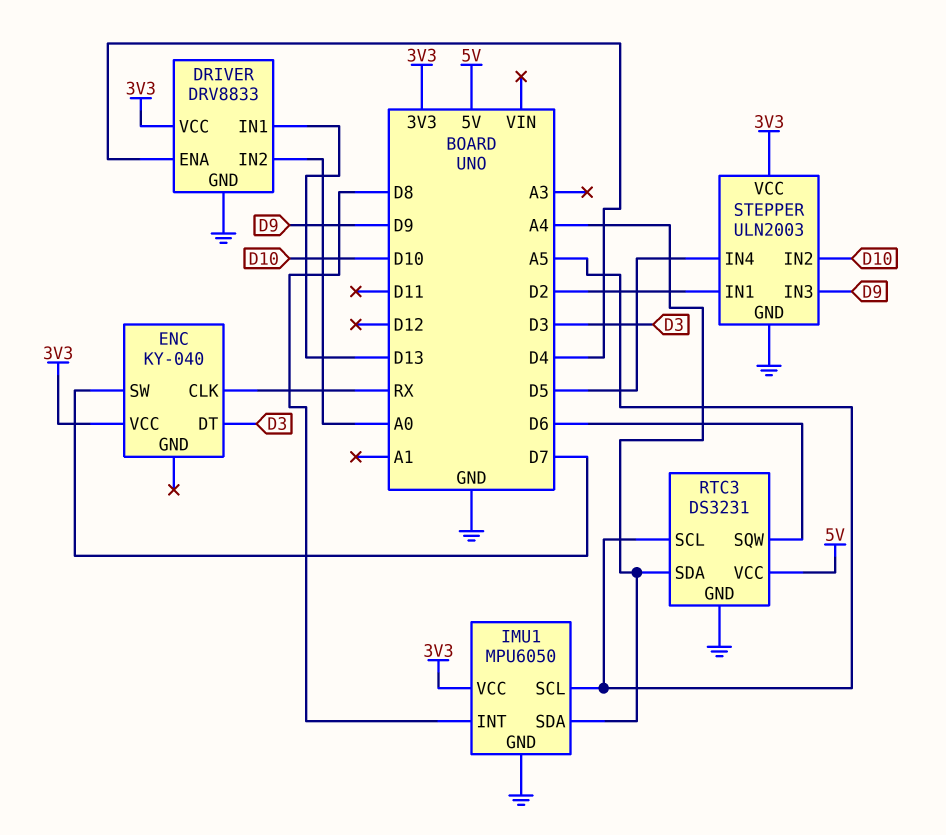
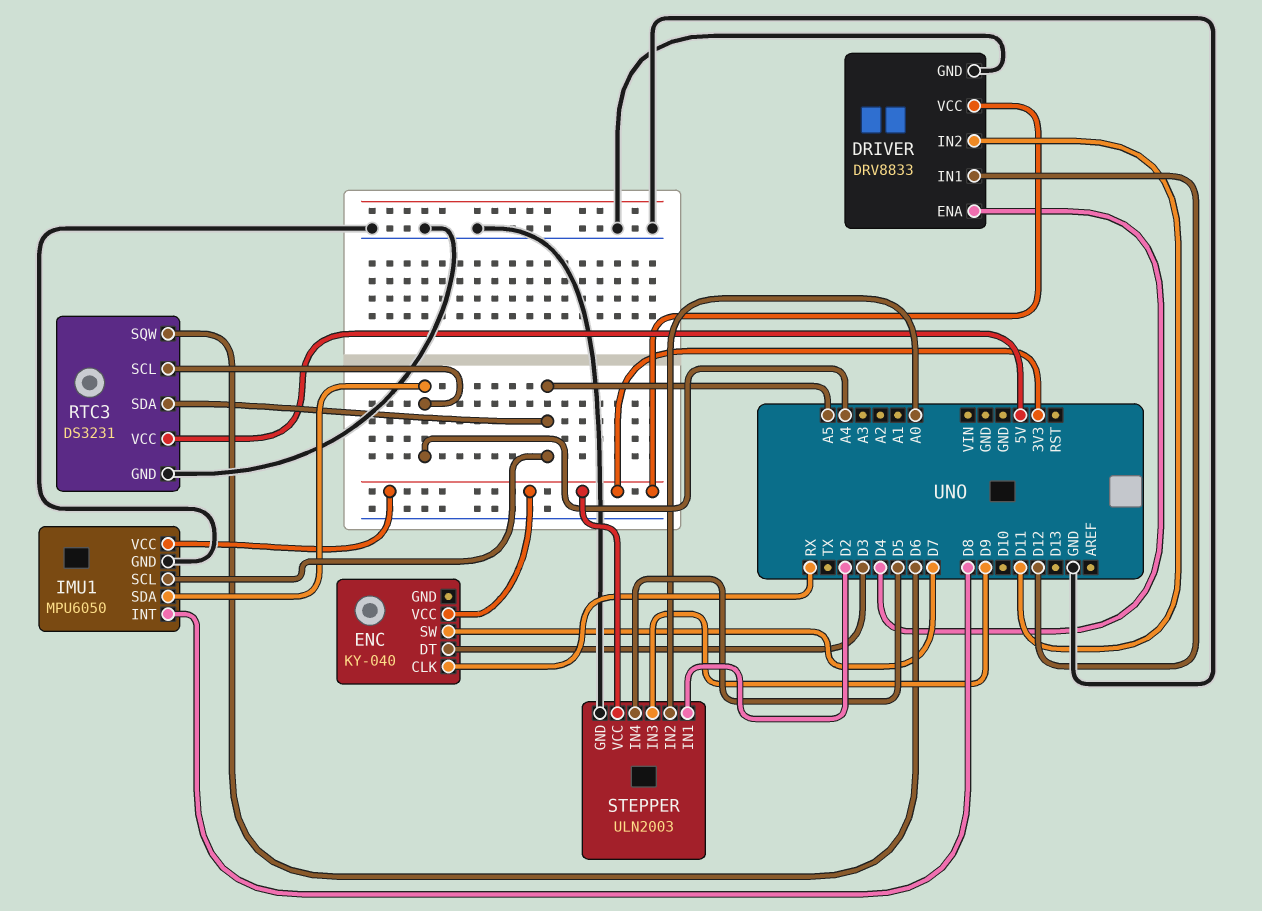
DRIVER pin IN1: D13 -> D12
DRIVER pin IN2: A0 -> D11
RTC3 pin SCL: A5 -> A4
RTC3 pin SDA: A4 -> A5
STEPPER pin IN2: D10 -> A0

